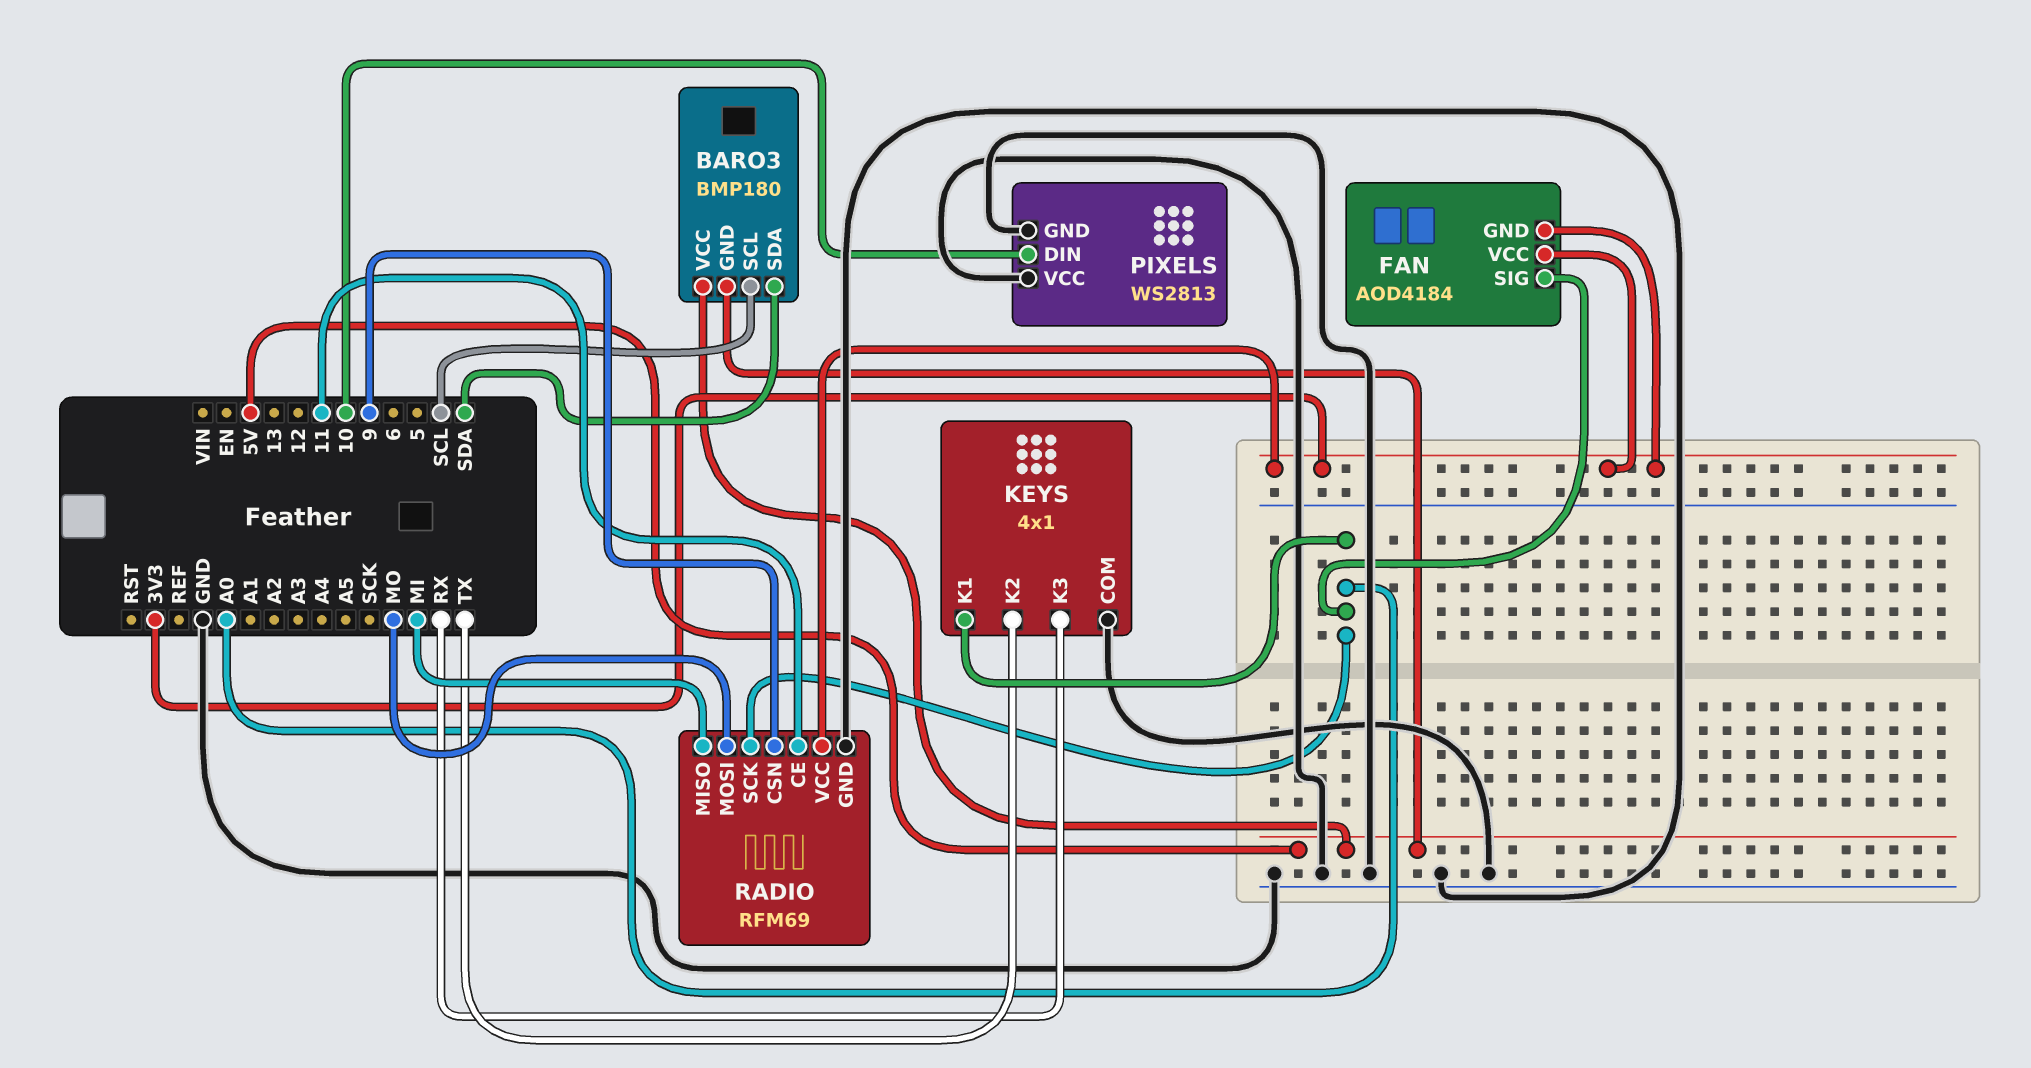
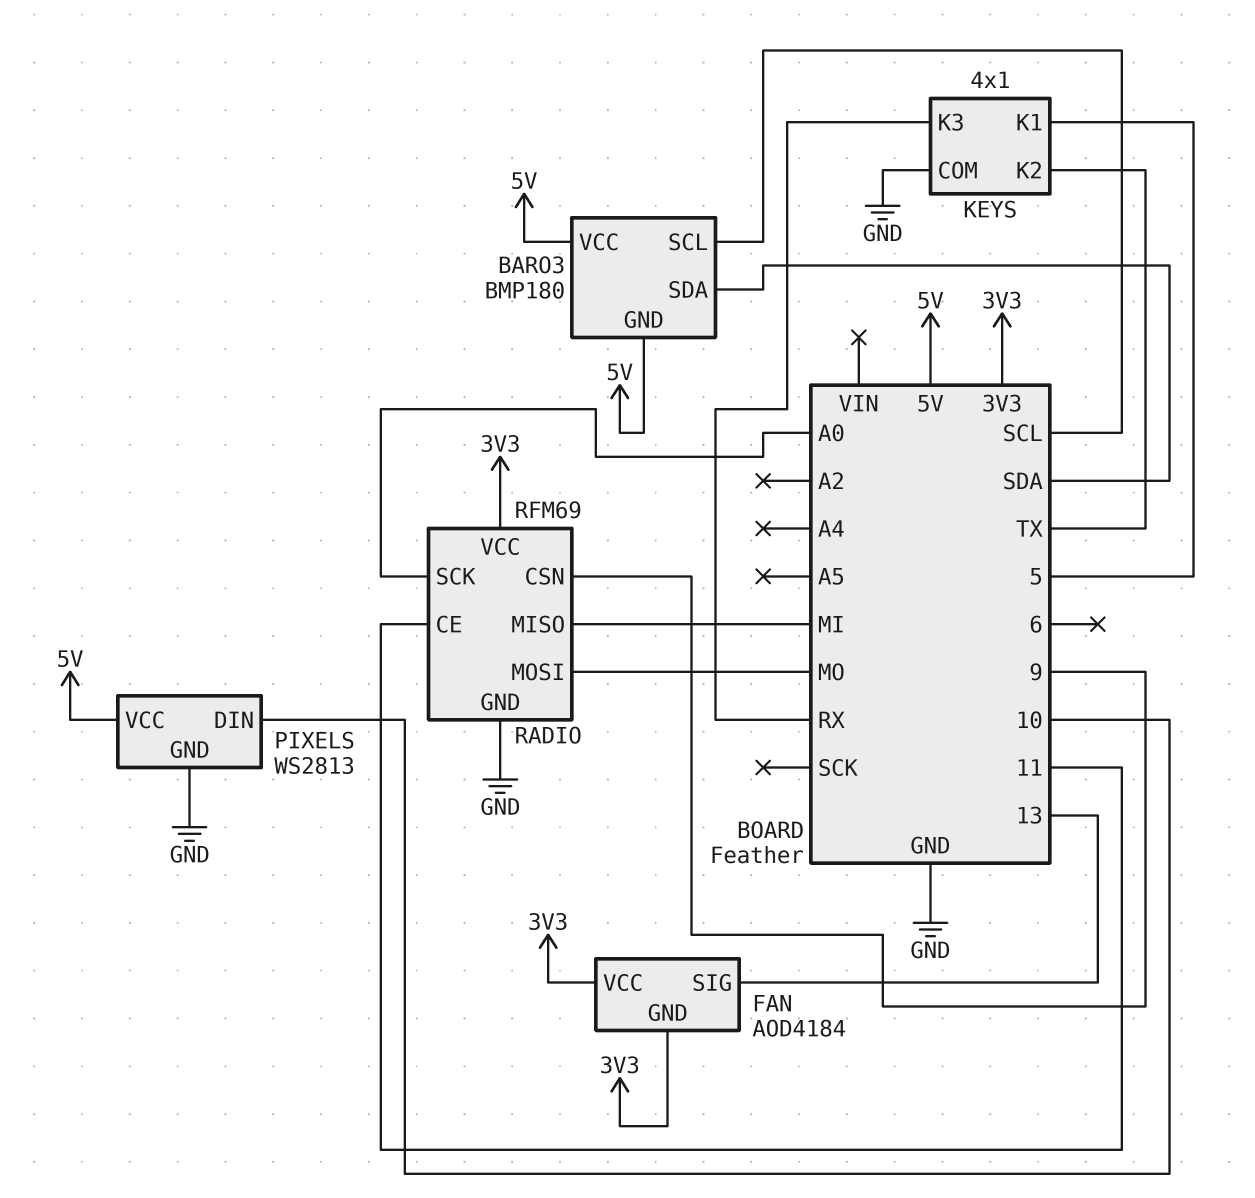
FAN pin SIG: A0 -> 13
KEYS pin K1: A0 -> 5
PIXELS pin VCC: GND -> 5V

